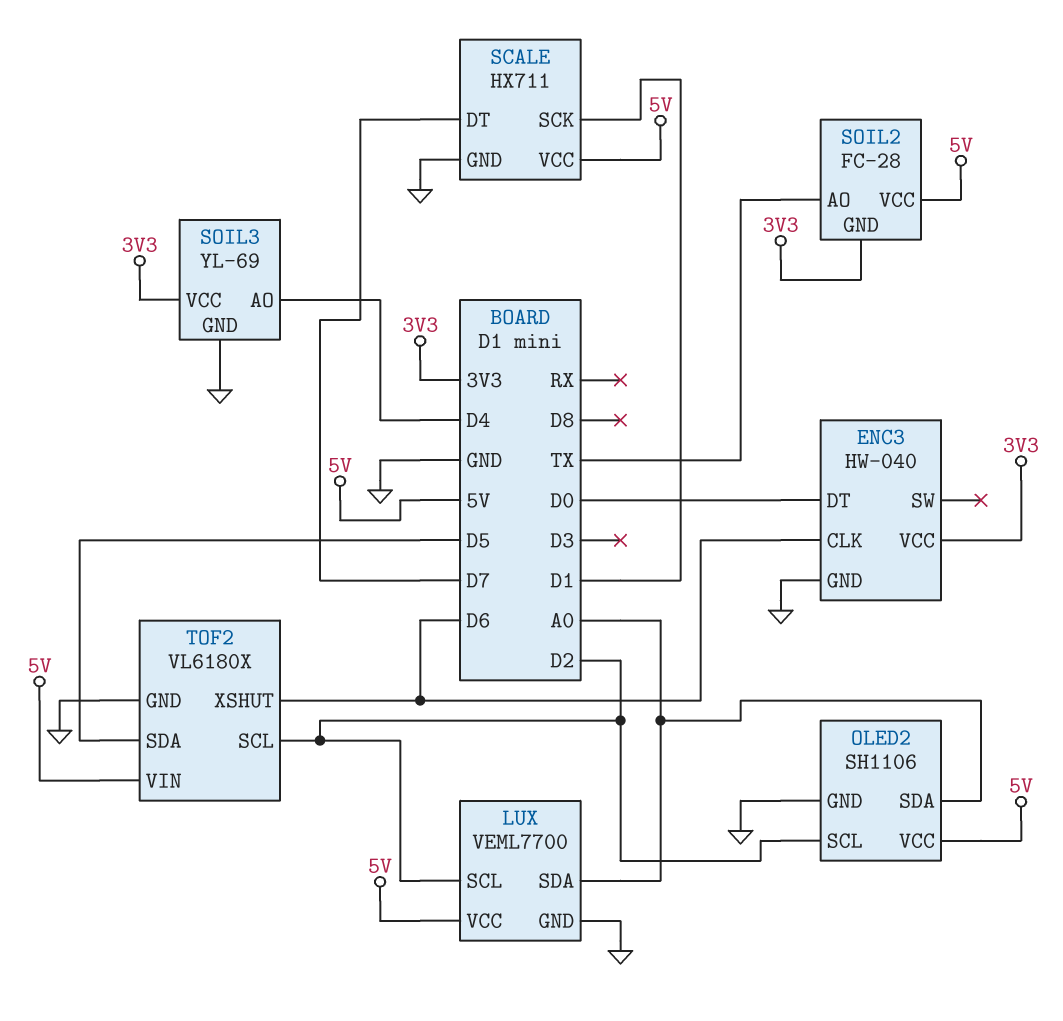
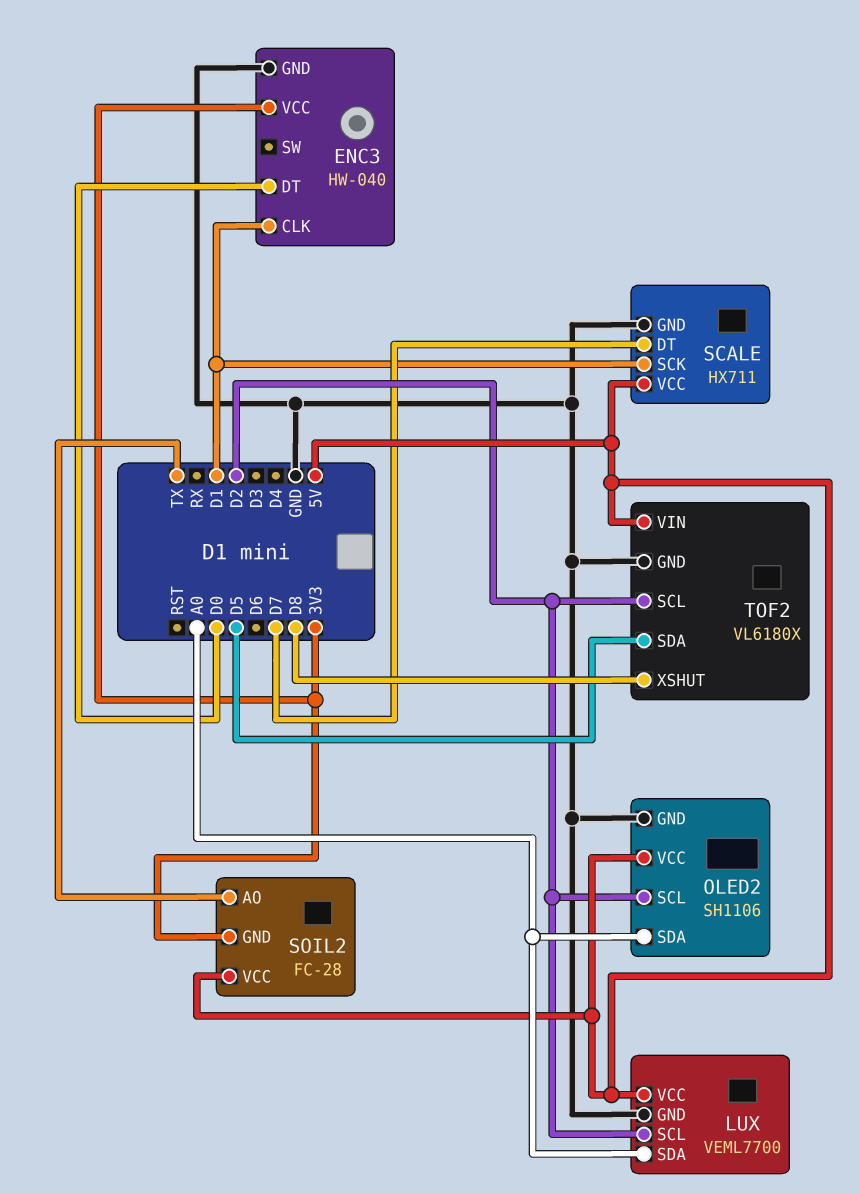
ENC3 pin CLK: D6 -> D1
SOIL3: YL-69 -> none
SOIL3 pin AO: D4 -> none
SOIL3 pin GND: GND -> none
SOIL3 pin VCC: 3V3 -> none
TOF2 pin XSHUT: D6 -> D8

